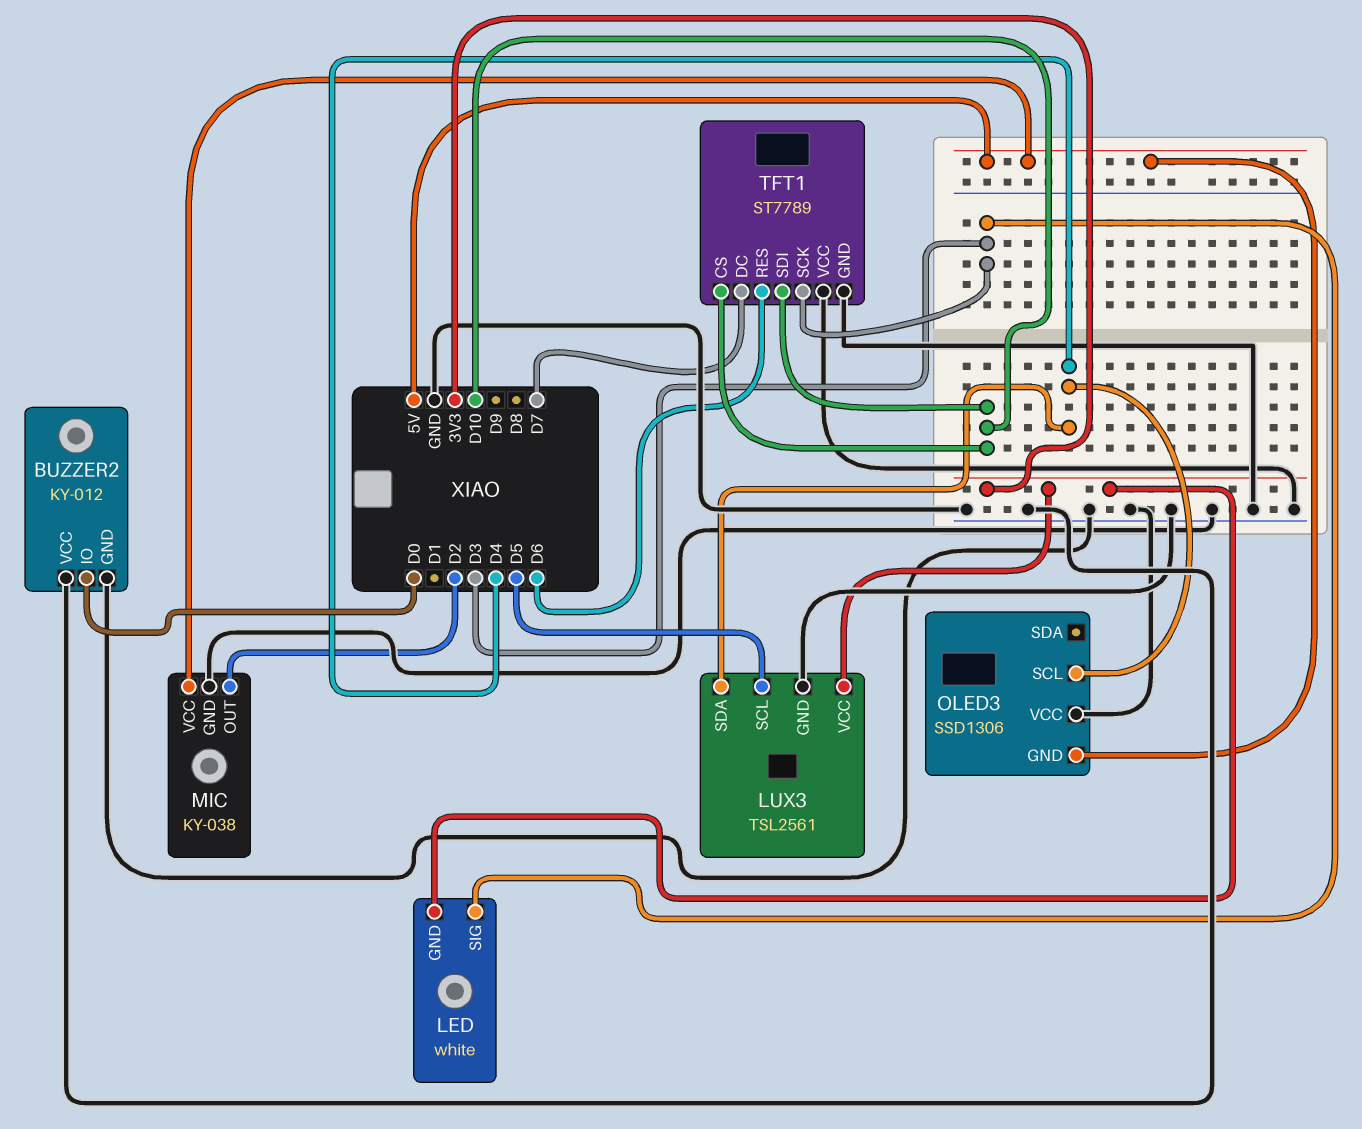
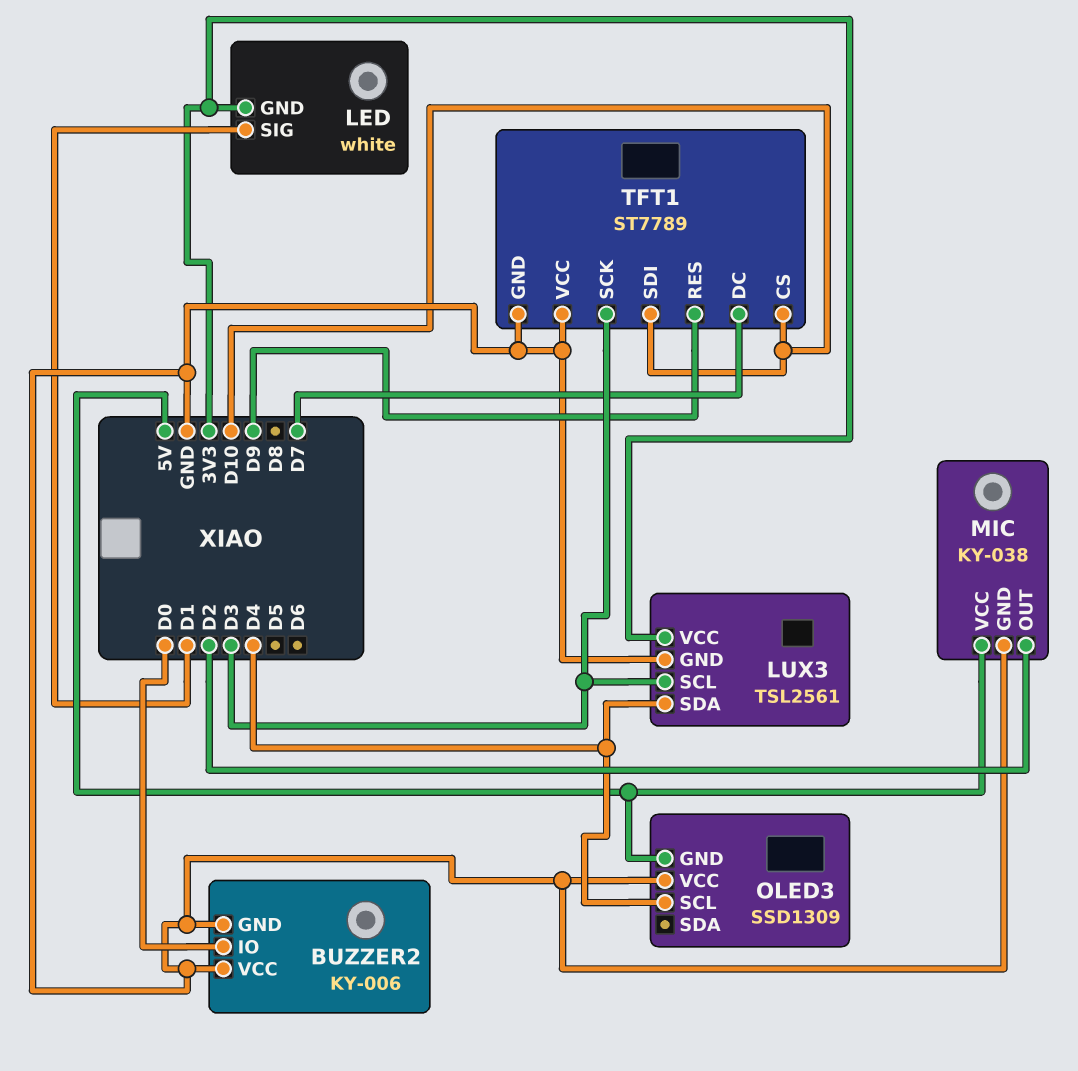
BUZZER2: KY-012 -> KY-006
LED pin SIG: D3 -> D1
LUX3 pin SCL: D5 -> D3
OLED3: SSD1306 -> SSD1309
TFT1 pin RES: D6 -> D9

